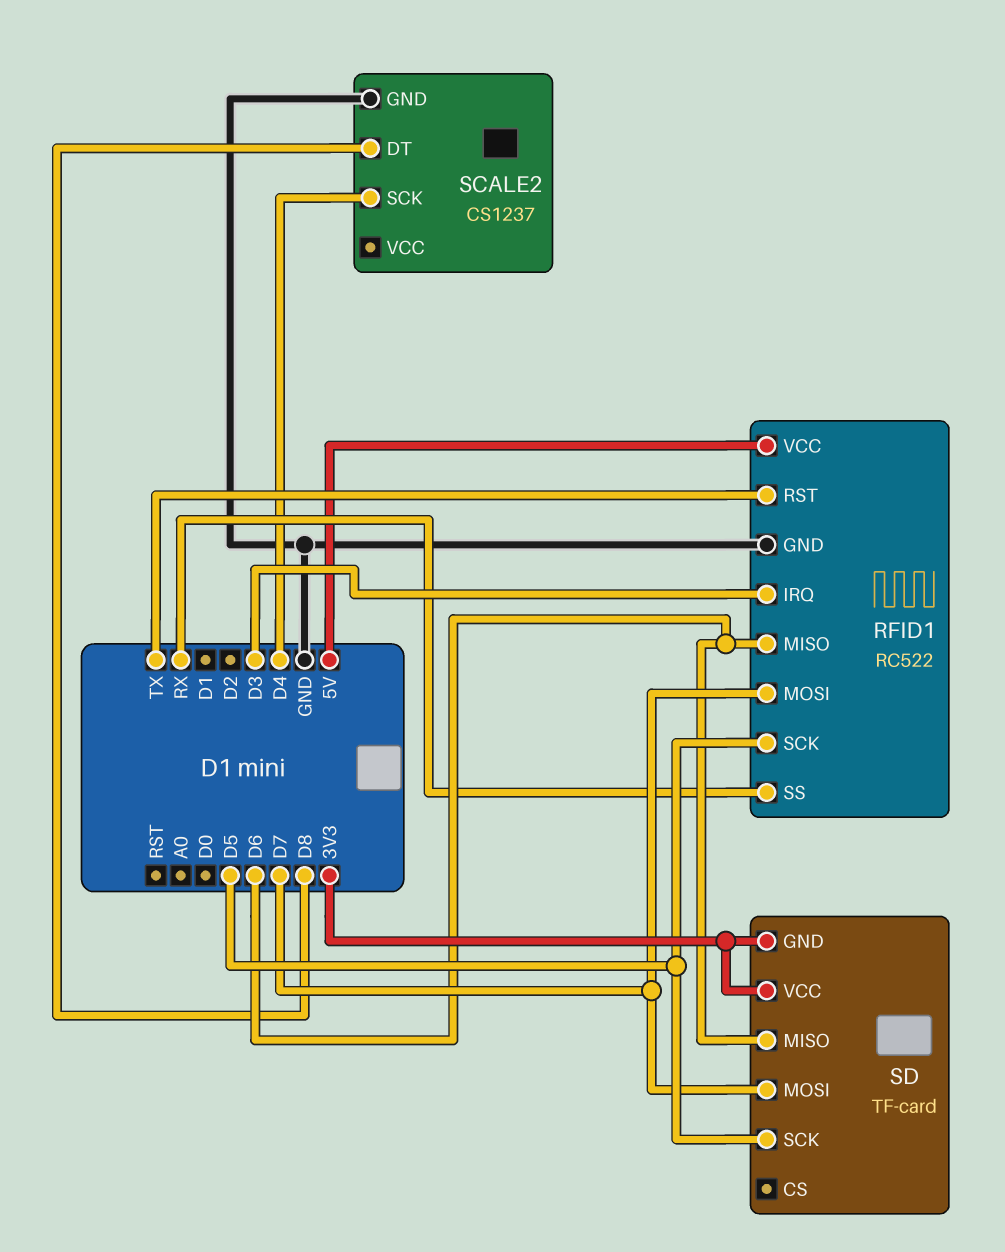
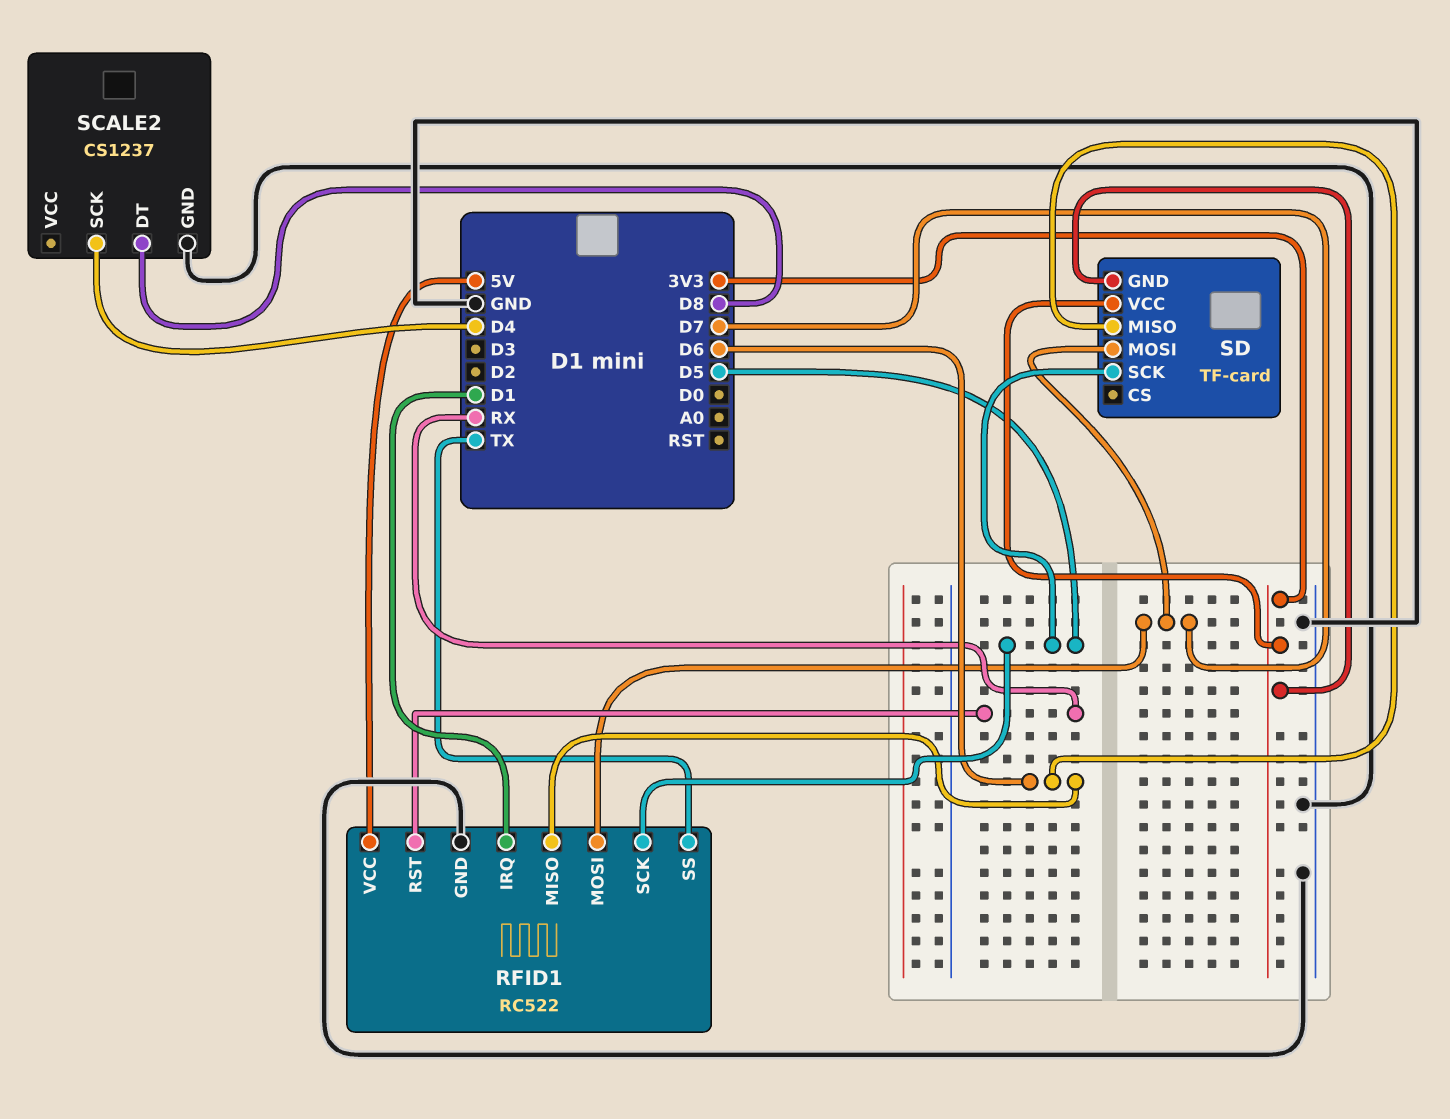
RFID1 pin IRQ: D3 -> D1
RFID1 pin RST: TX -> RX
RFID1 pin SS: RX -> TX

